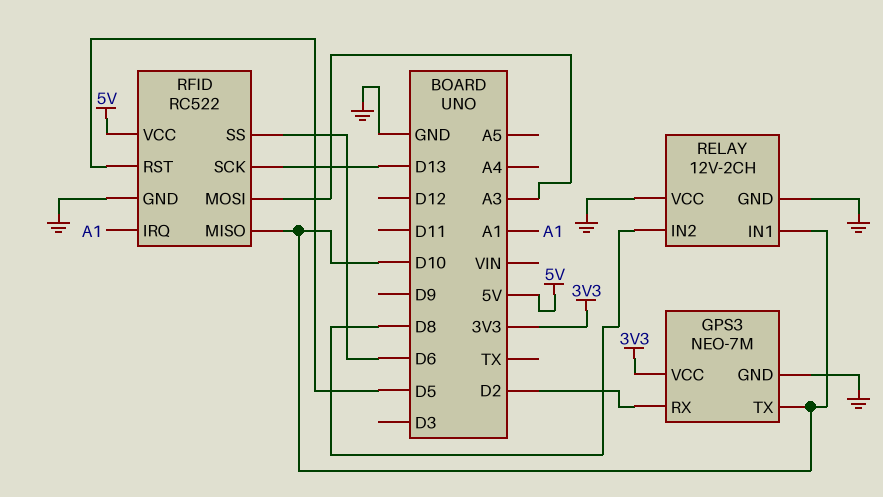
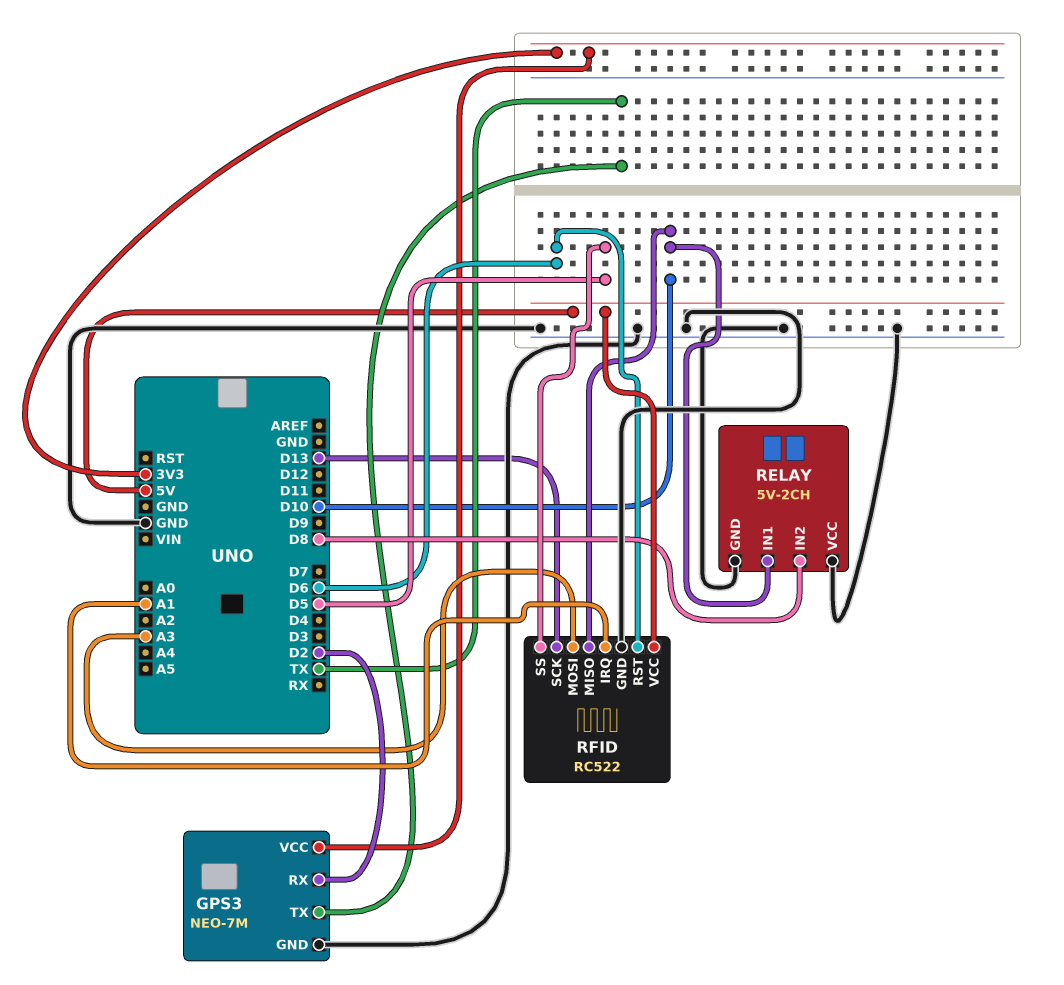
GPS3 pin TX: D10 -> TX
RELAY: 12V-2CH -> 5V-2CH
RFID pin RST: D5 -> D6
RFID pin SS: D6 -> D5

